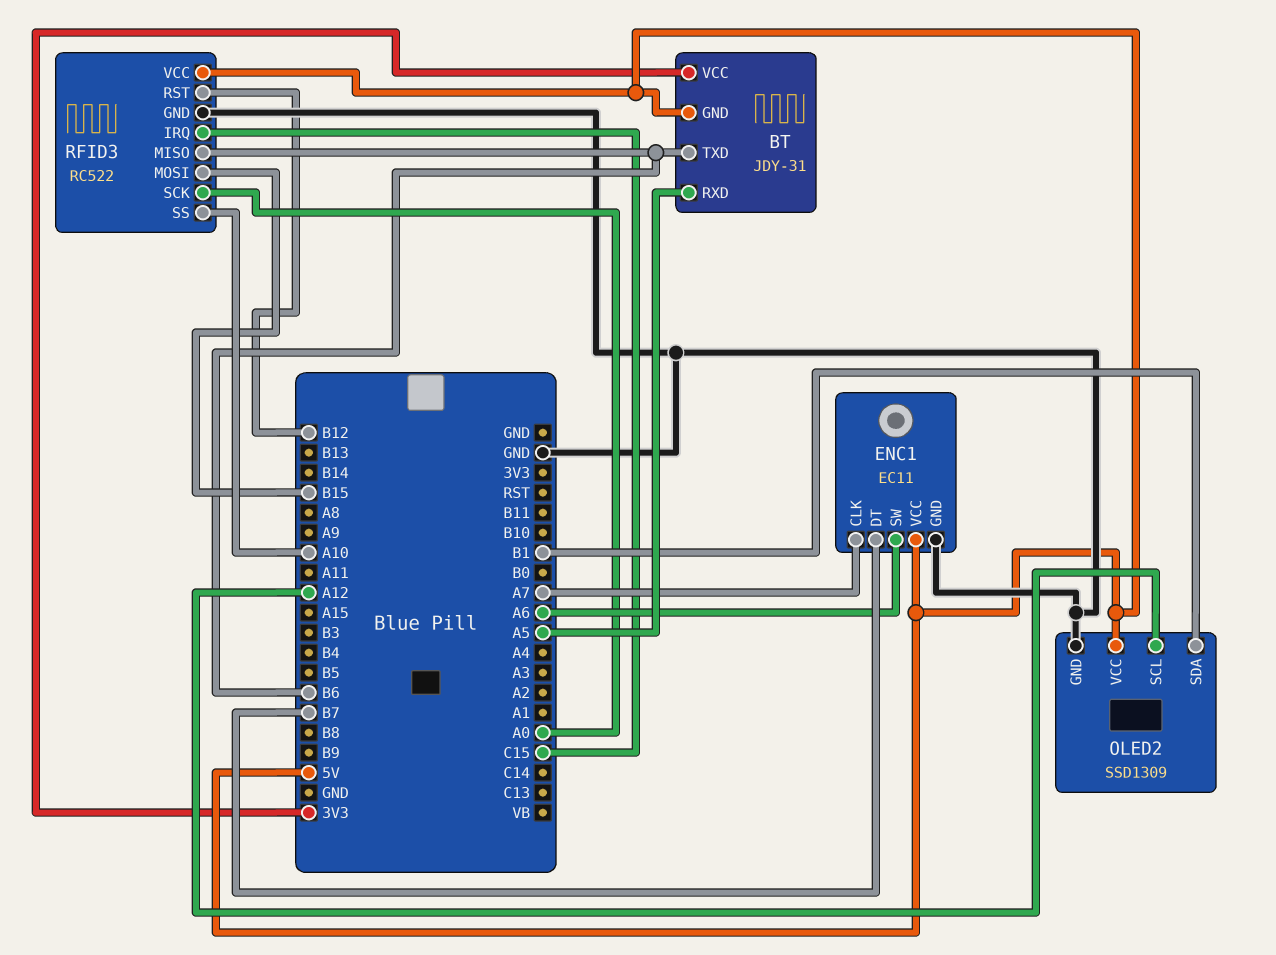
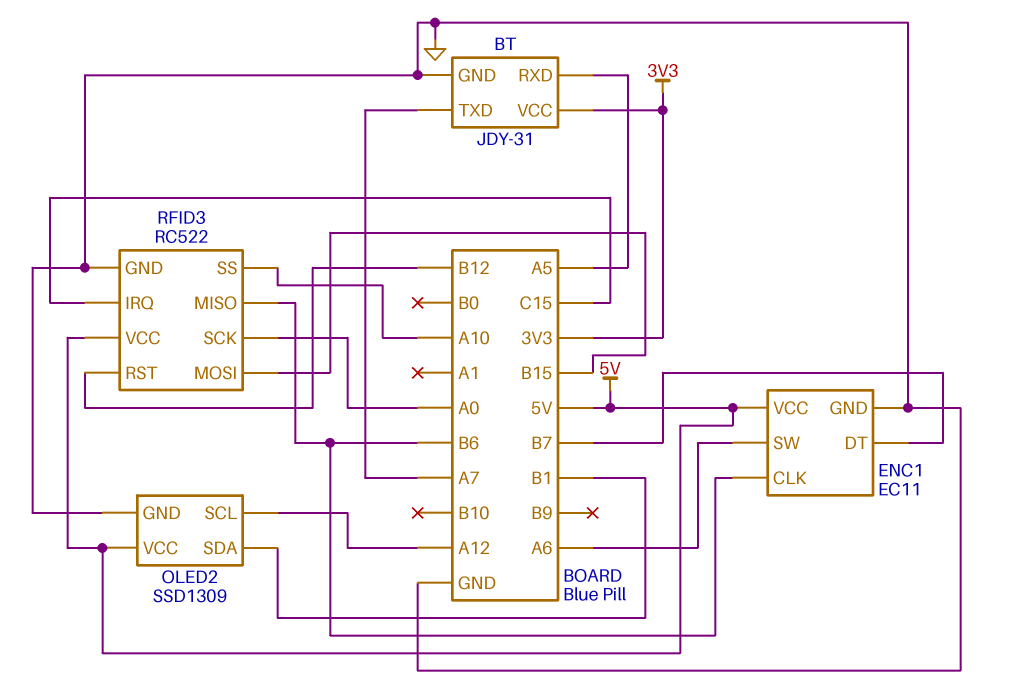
BT pin GND: 5V -> GND
BT pin TXD: B6 -> A7
ENC1 pin CLK: A7 -> B6

